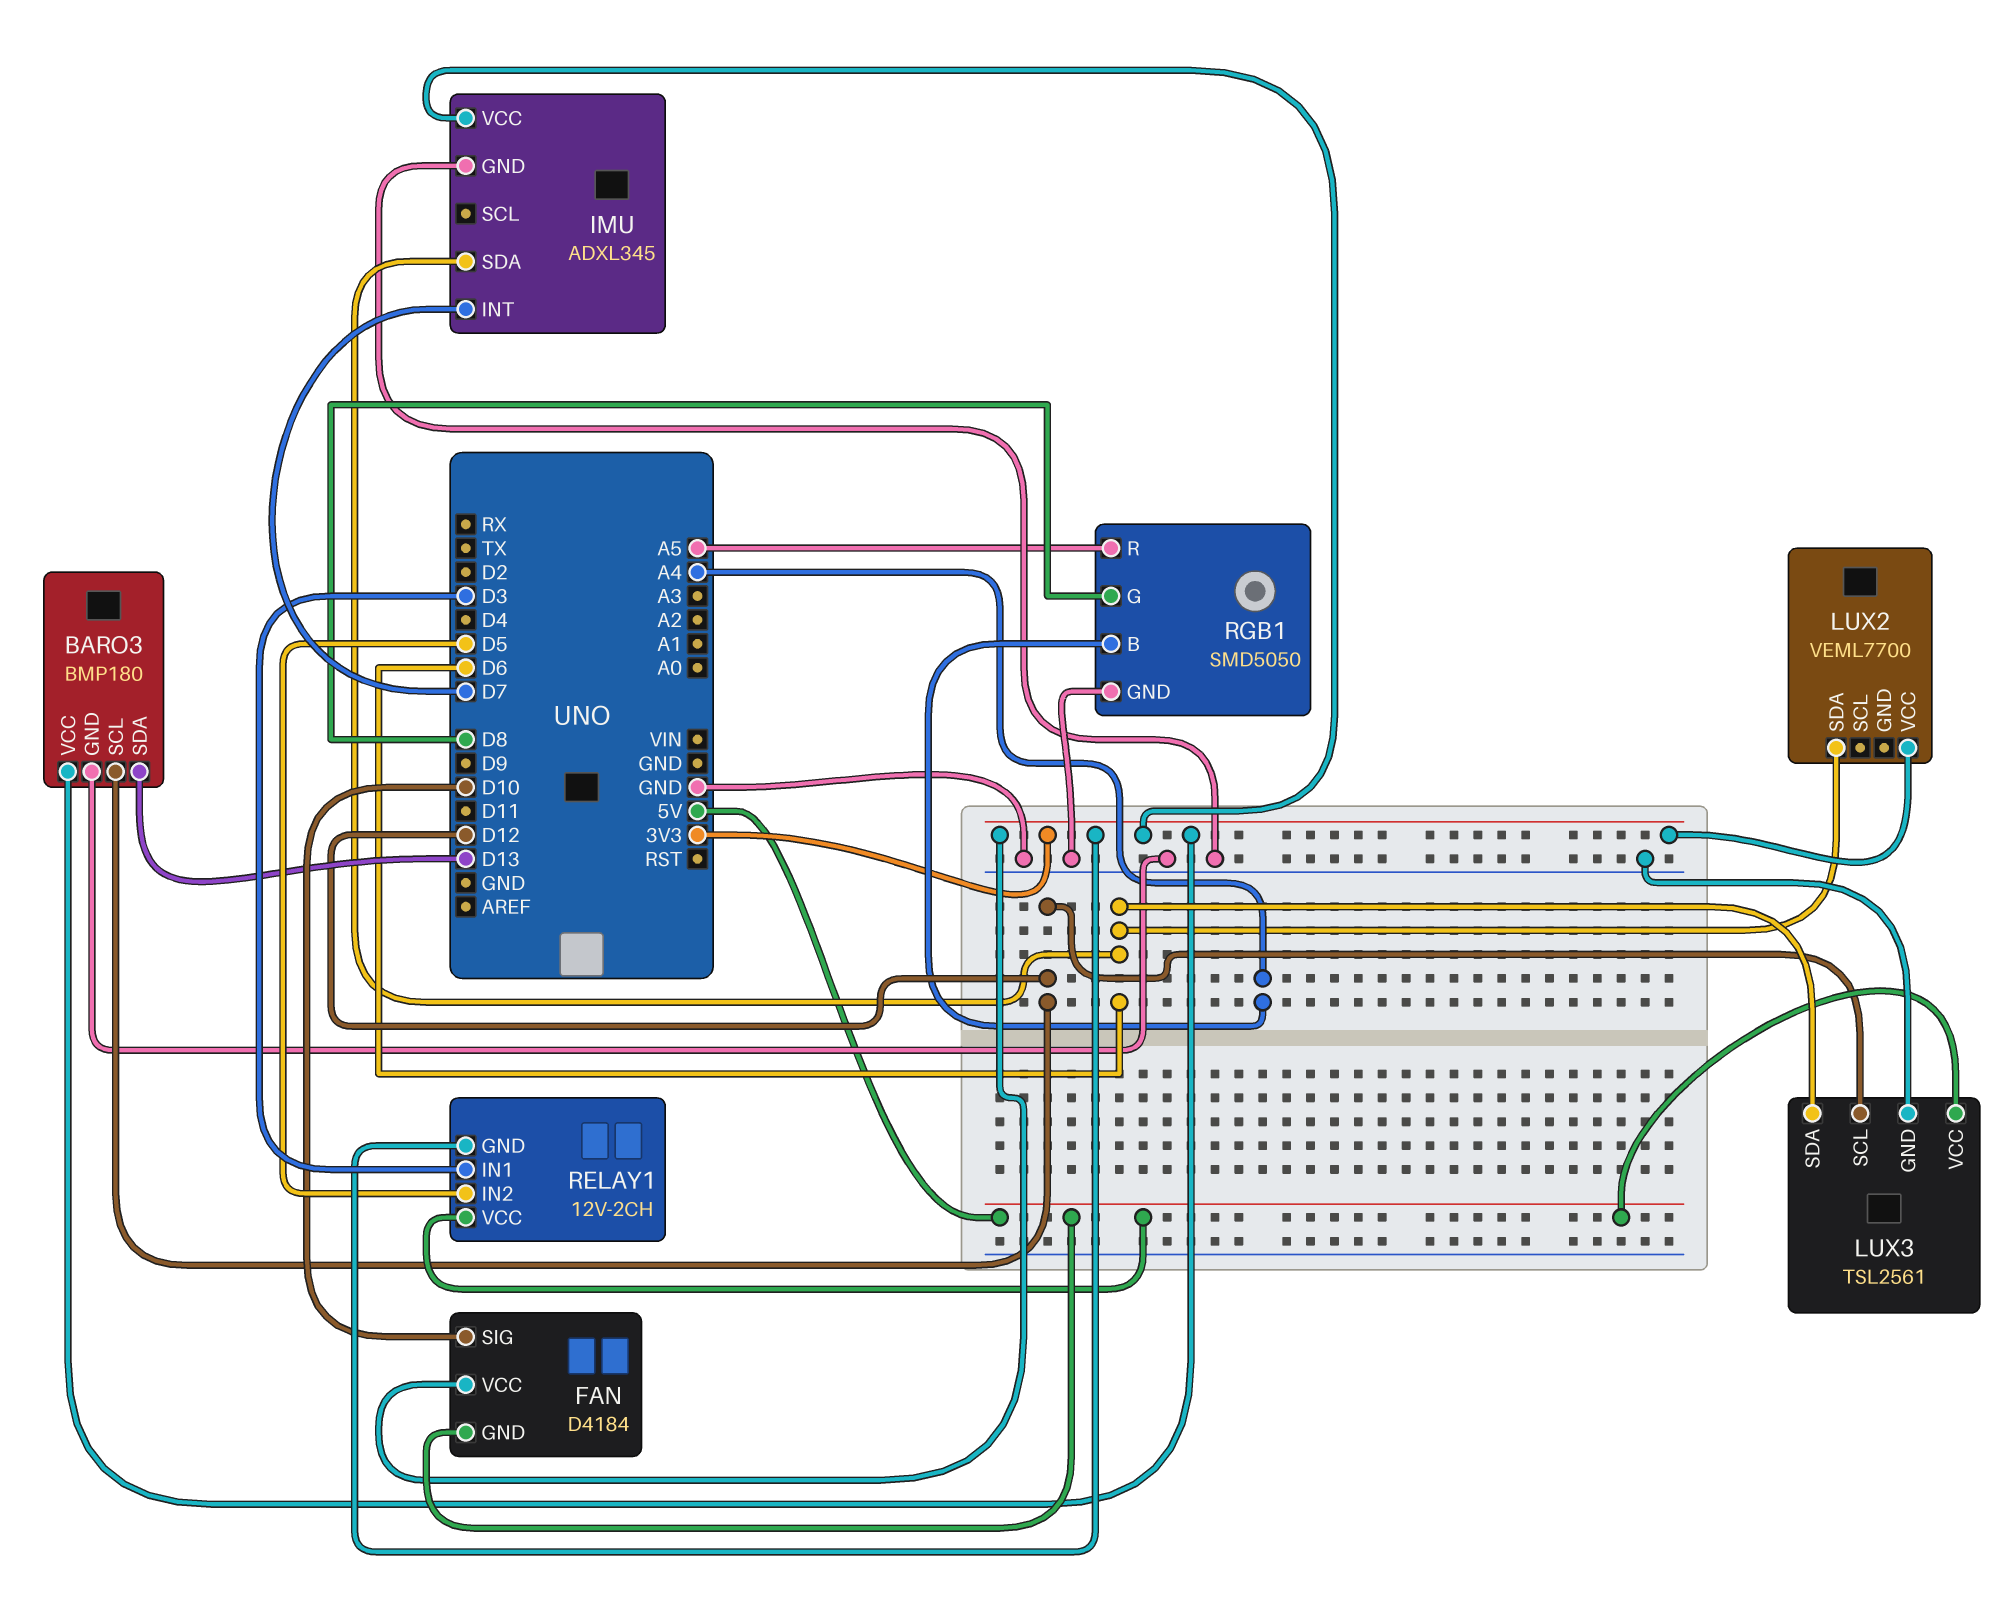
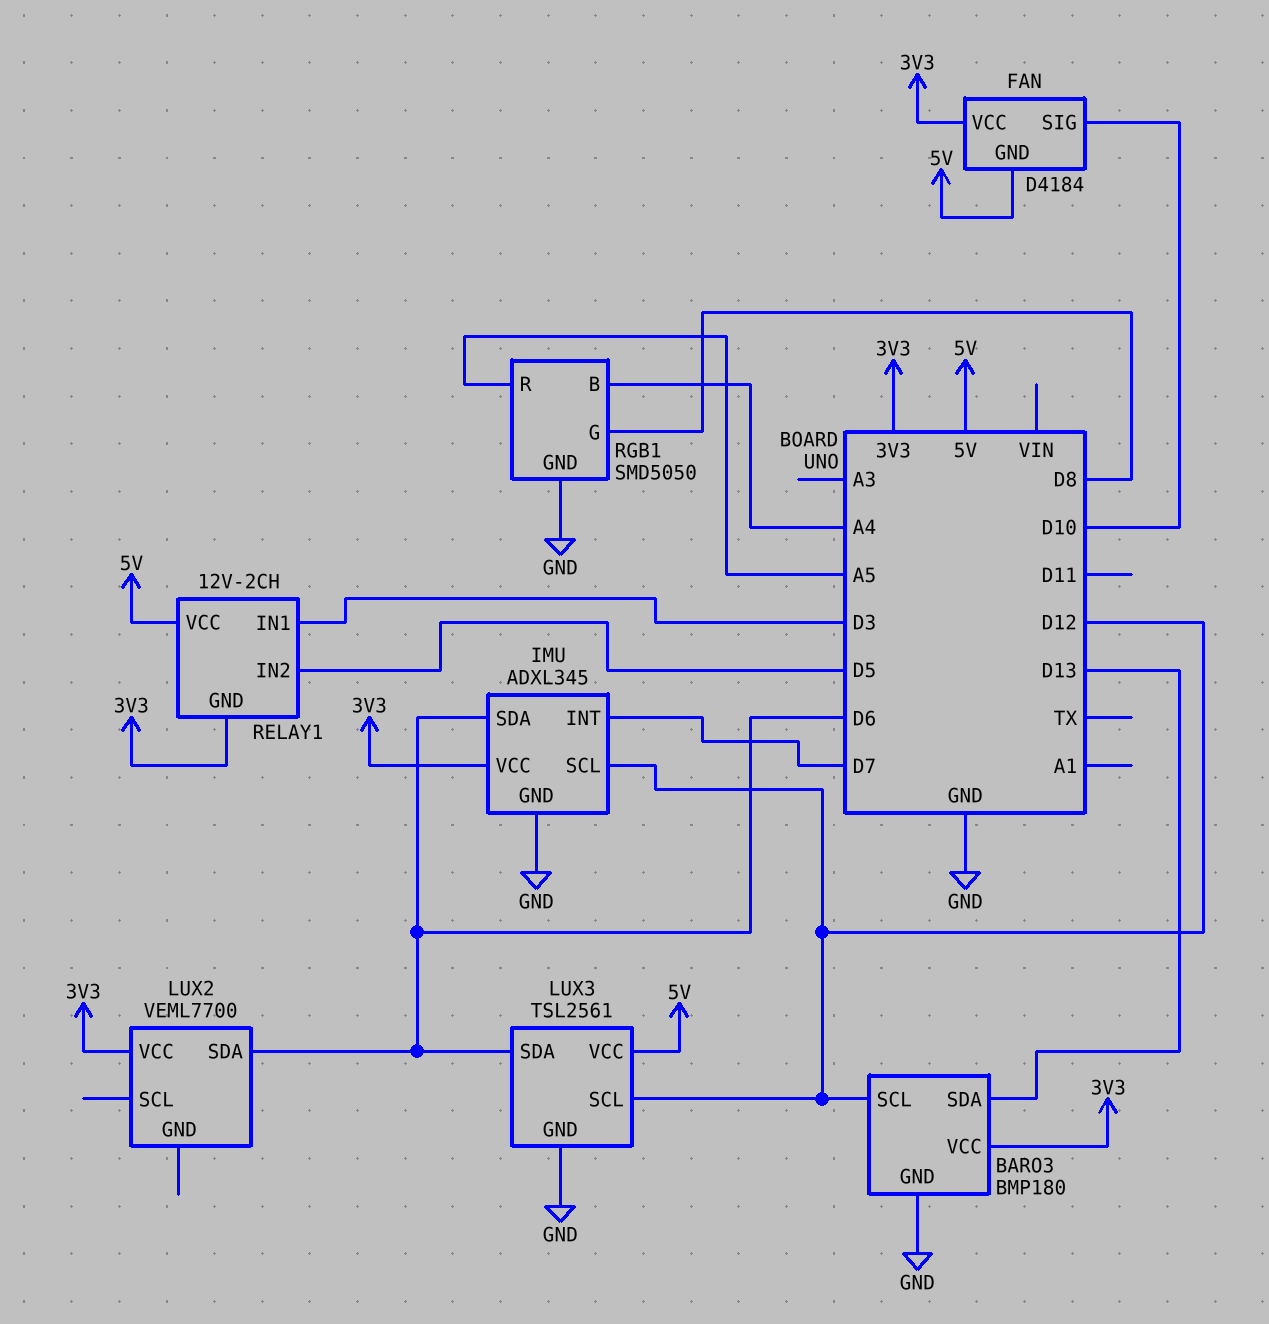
IMU pin SCL: none -> D12

